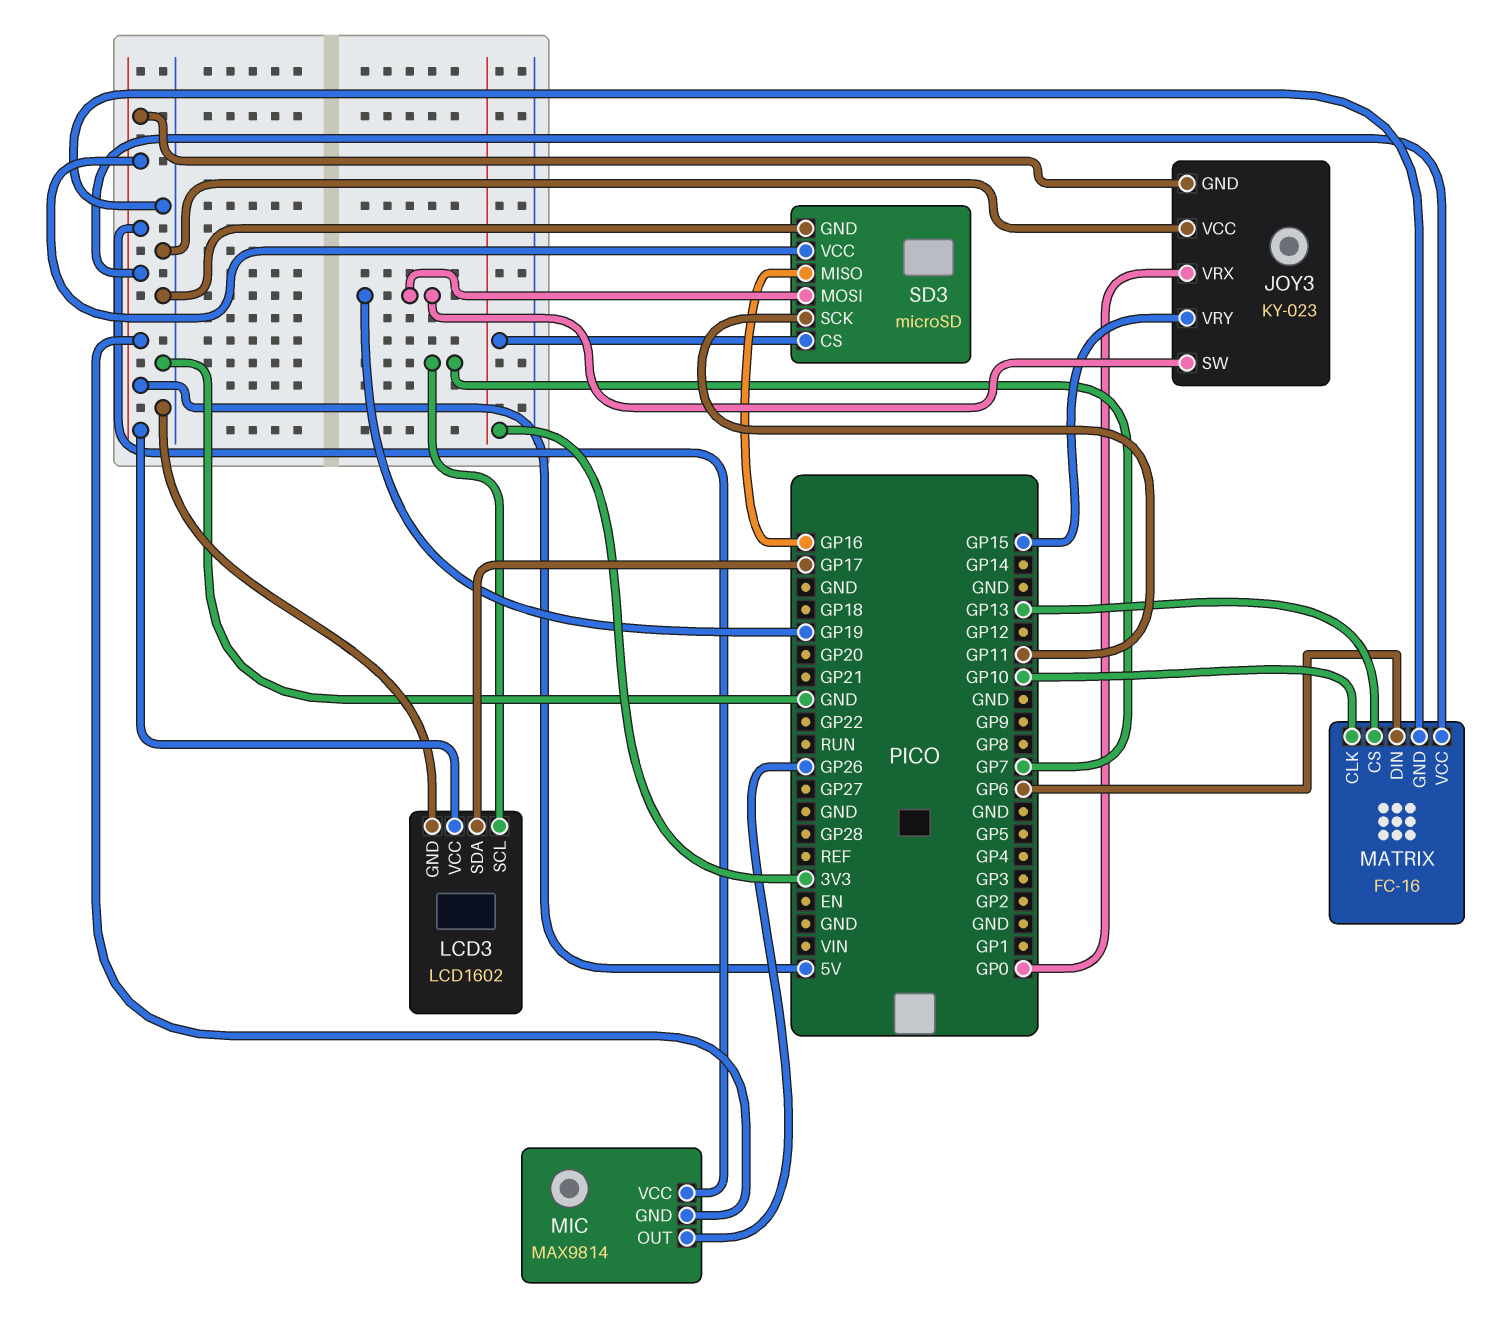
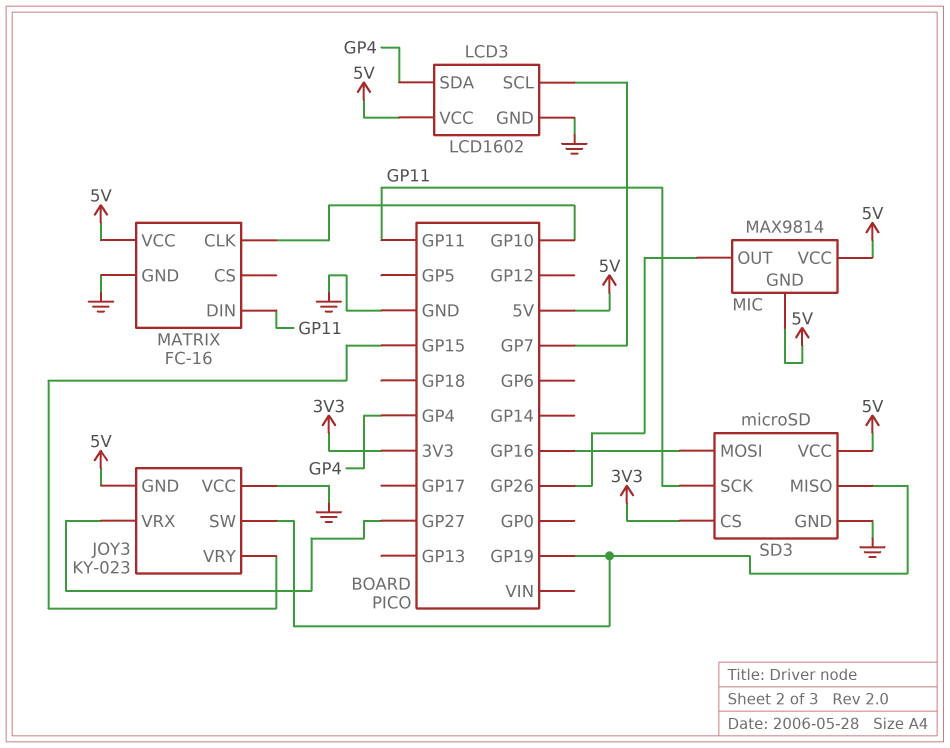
JOY3 pin VRX: GP0 -> GP27
LCD3 pin SDA: GP17 -> GP4
MATRIX pin CS: GP13 -> none
MATRIX pin DIN: GP6 -> GP11
SD3 pin MISO: GP16 -> GP19
SD3 pin MOSI: GP19 -> GP16

